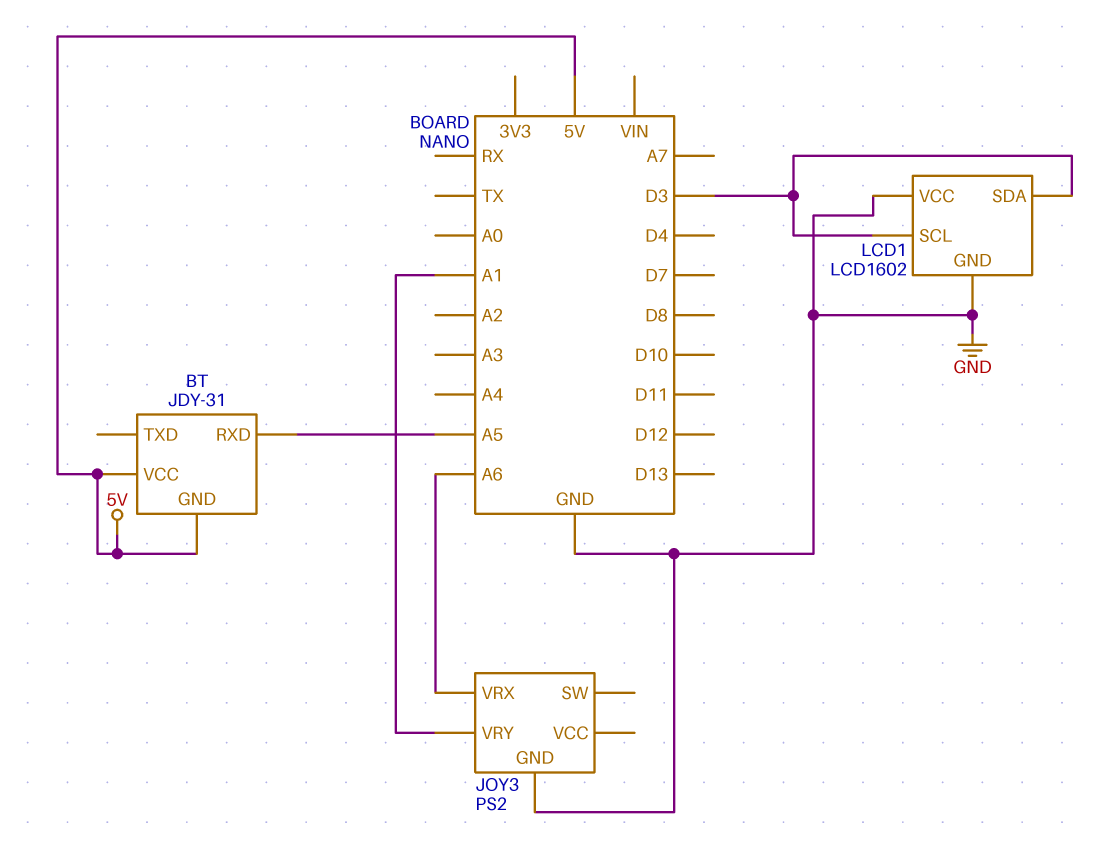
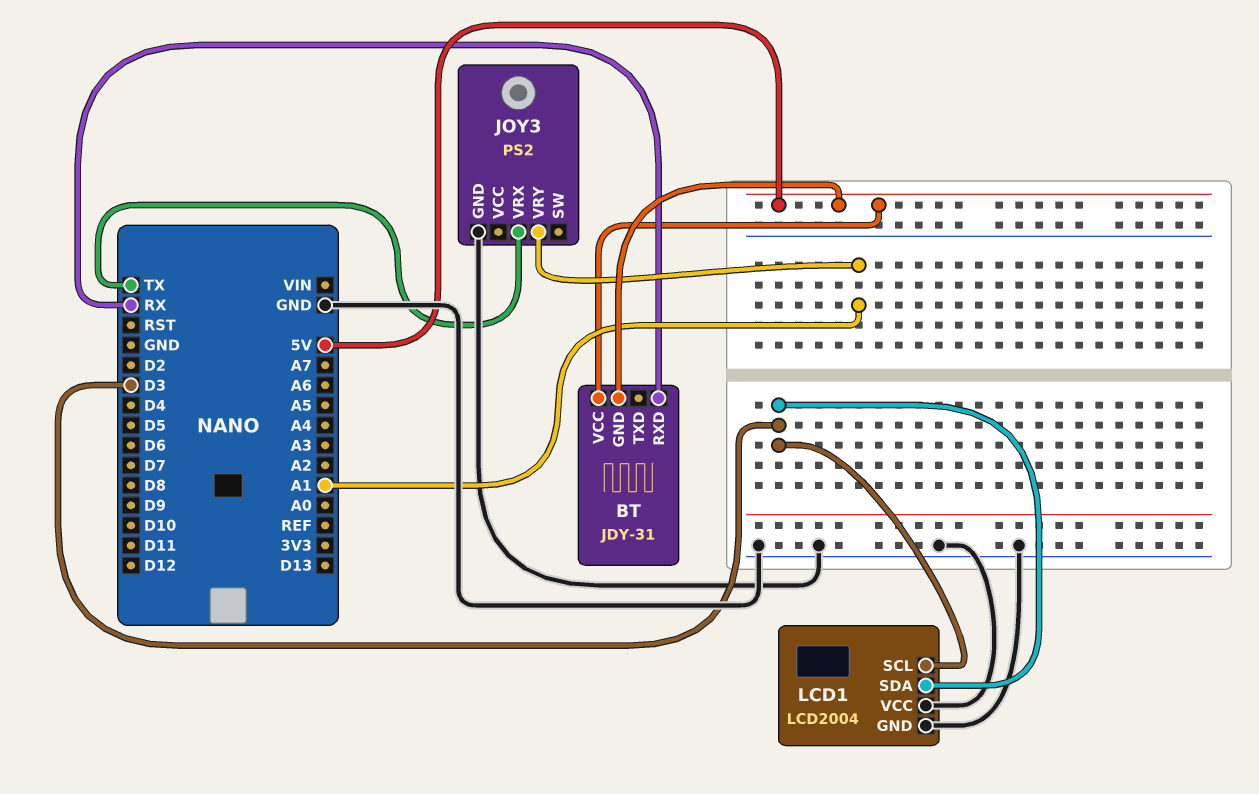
BT pin RXD: A5 -> RX
JOY3 pin VRX: A6 -> TX
LCD1: LCD1602 -> LCD2004

